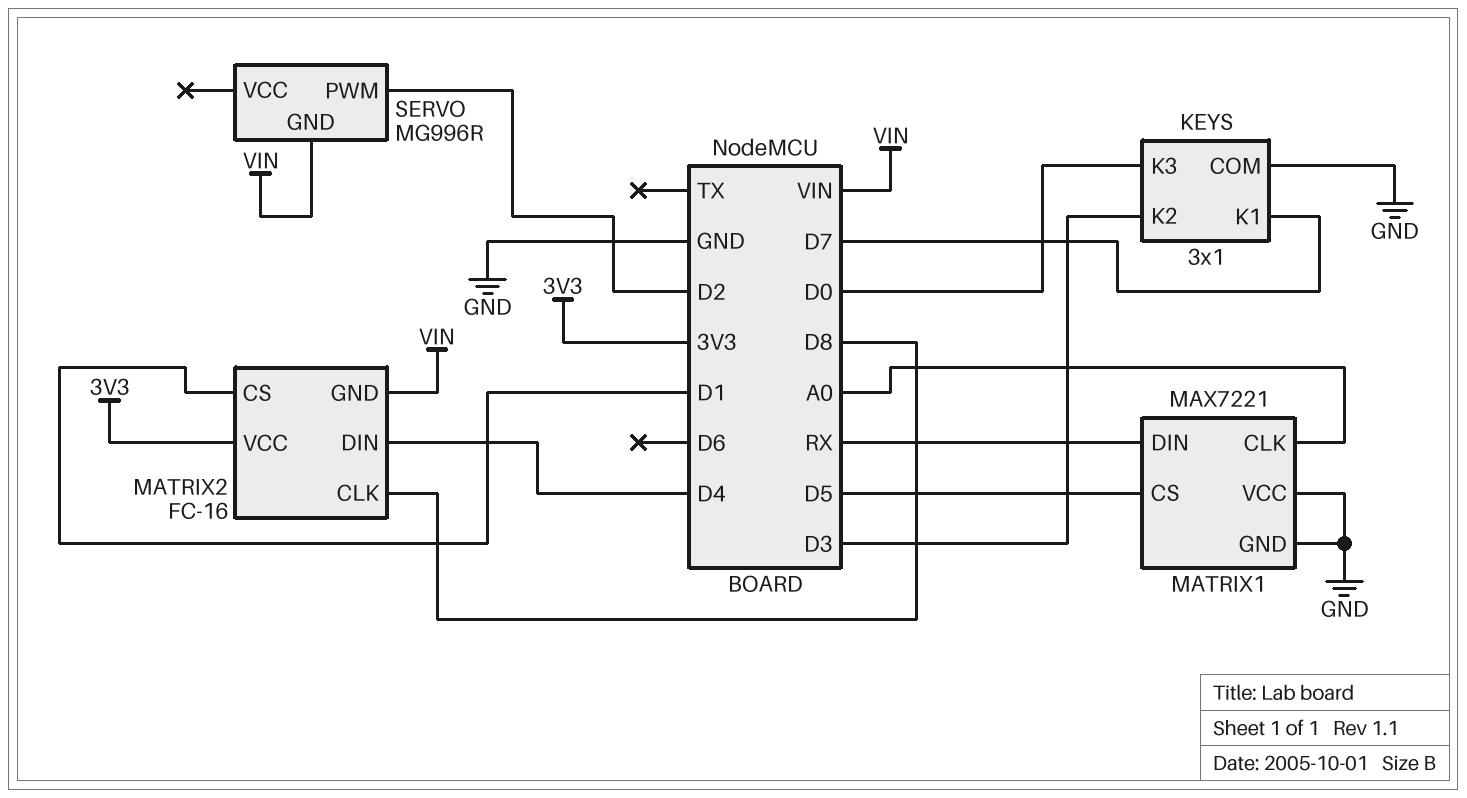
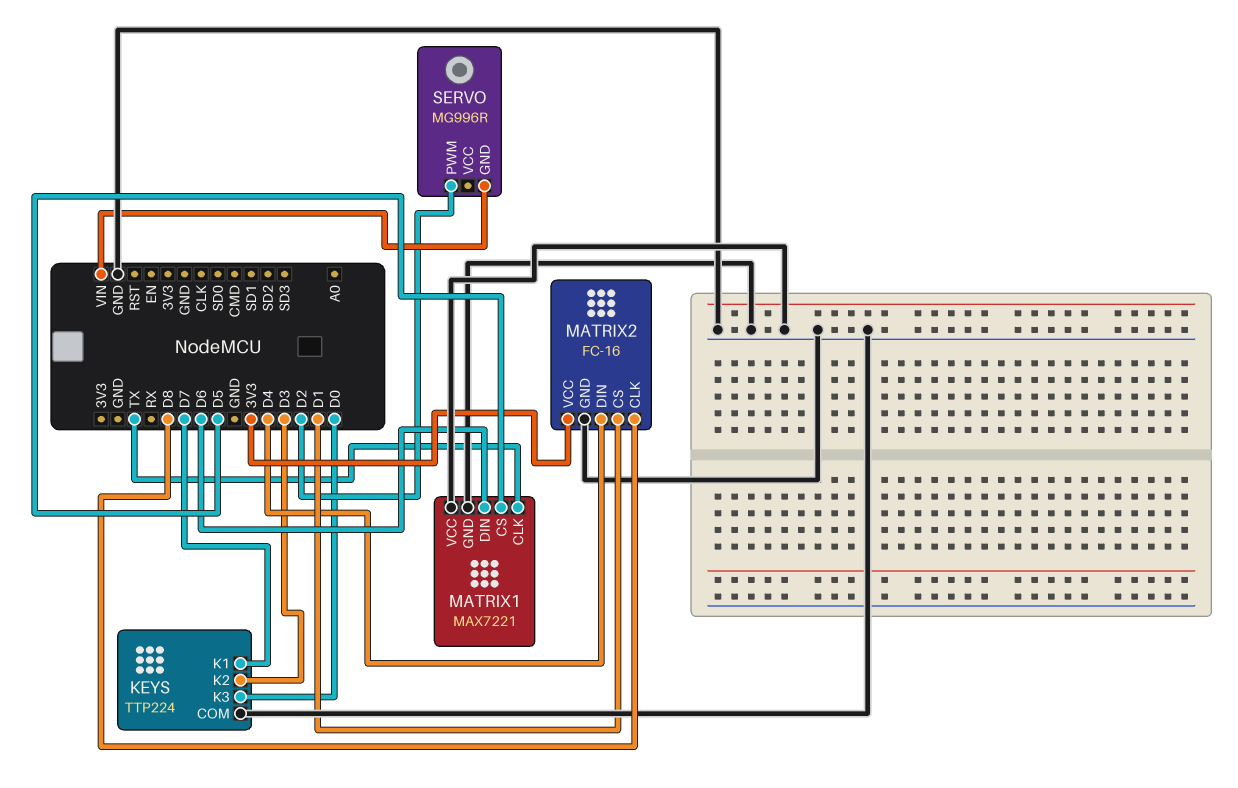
KEYS: 3x1 -> TTP224
MATRIX1 pin CLK: A0 -> TX
MATRIX1 pin DIN: RX -> D6
MATRIX2 pin GND: VIN -> GND

